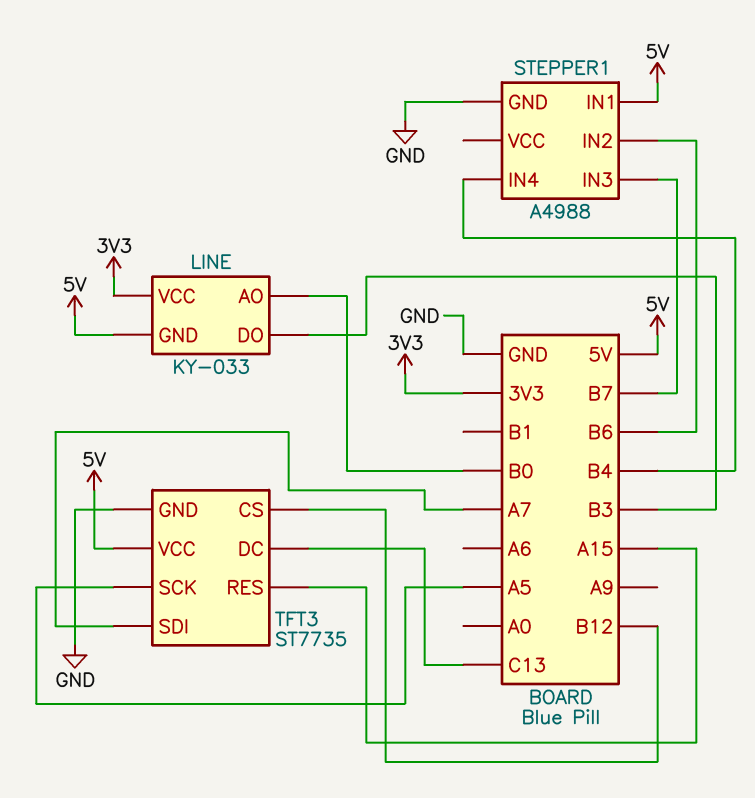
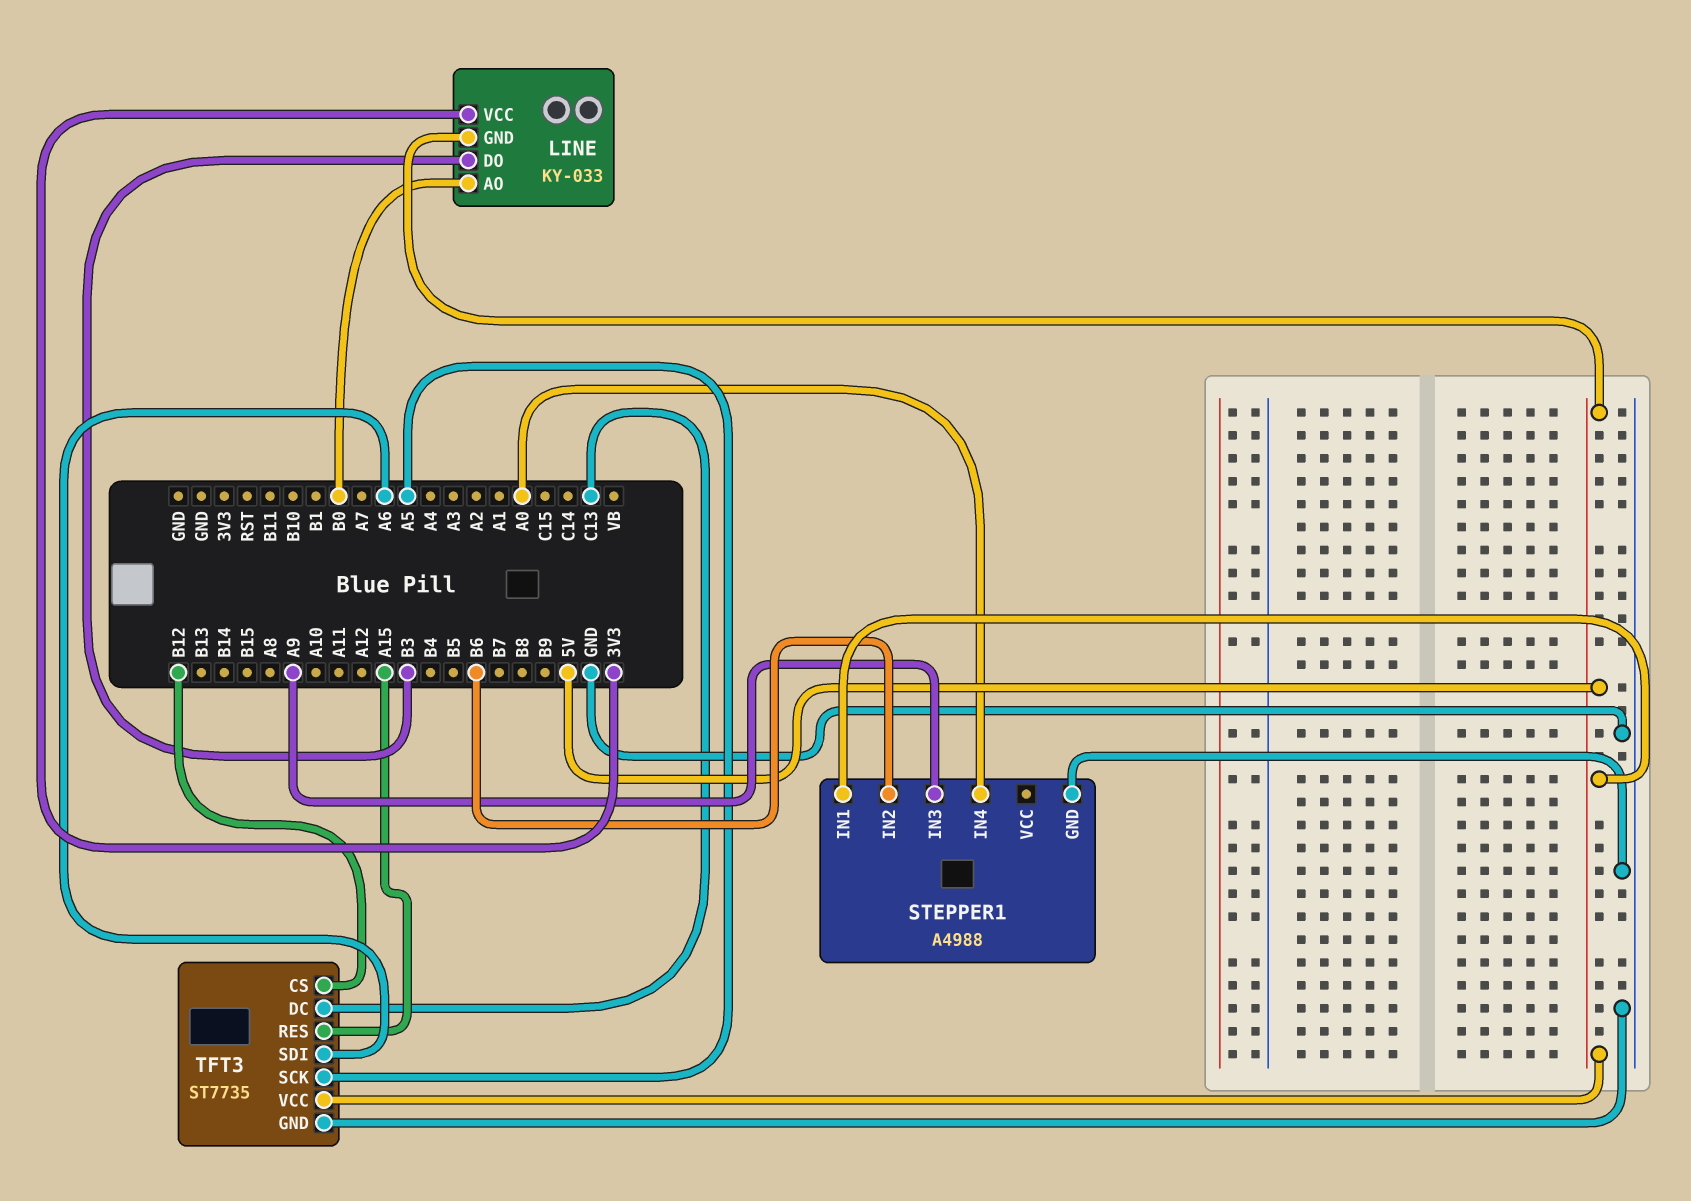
STEPPER1 pin IN3: B7 -> A9
STEPPER1 pin IN4: B4 -> A0
TFT3 pin SDI: A7 -> A6

